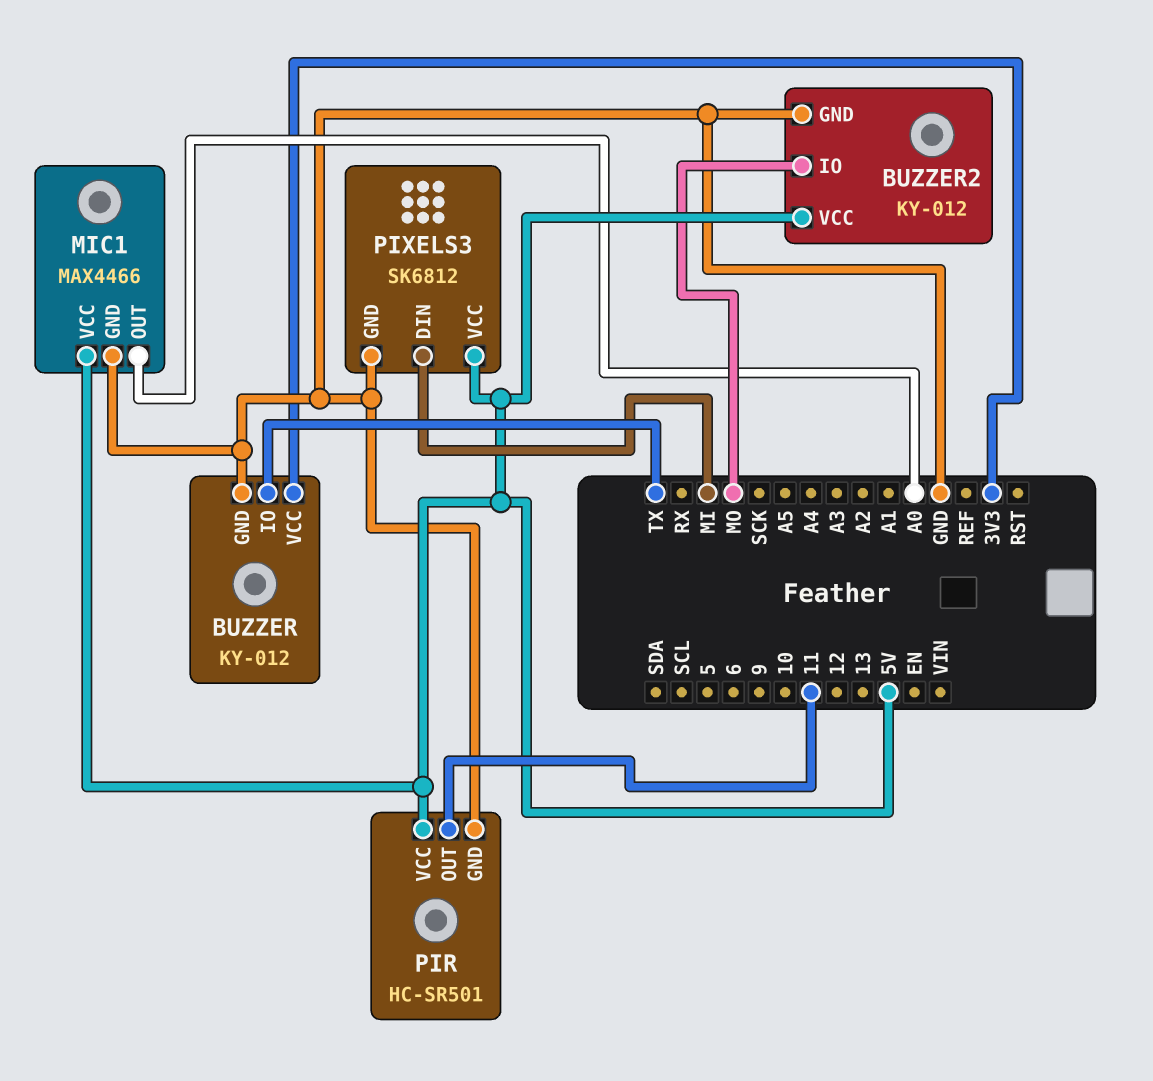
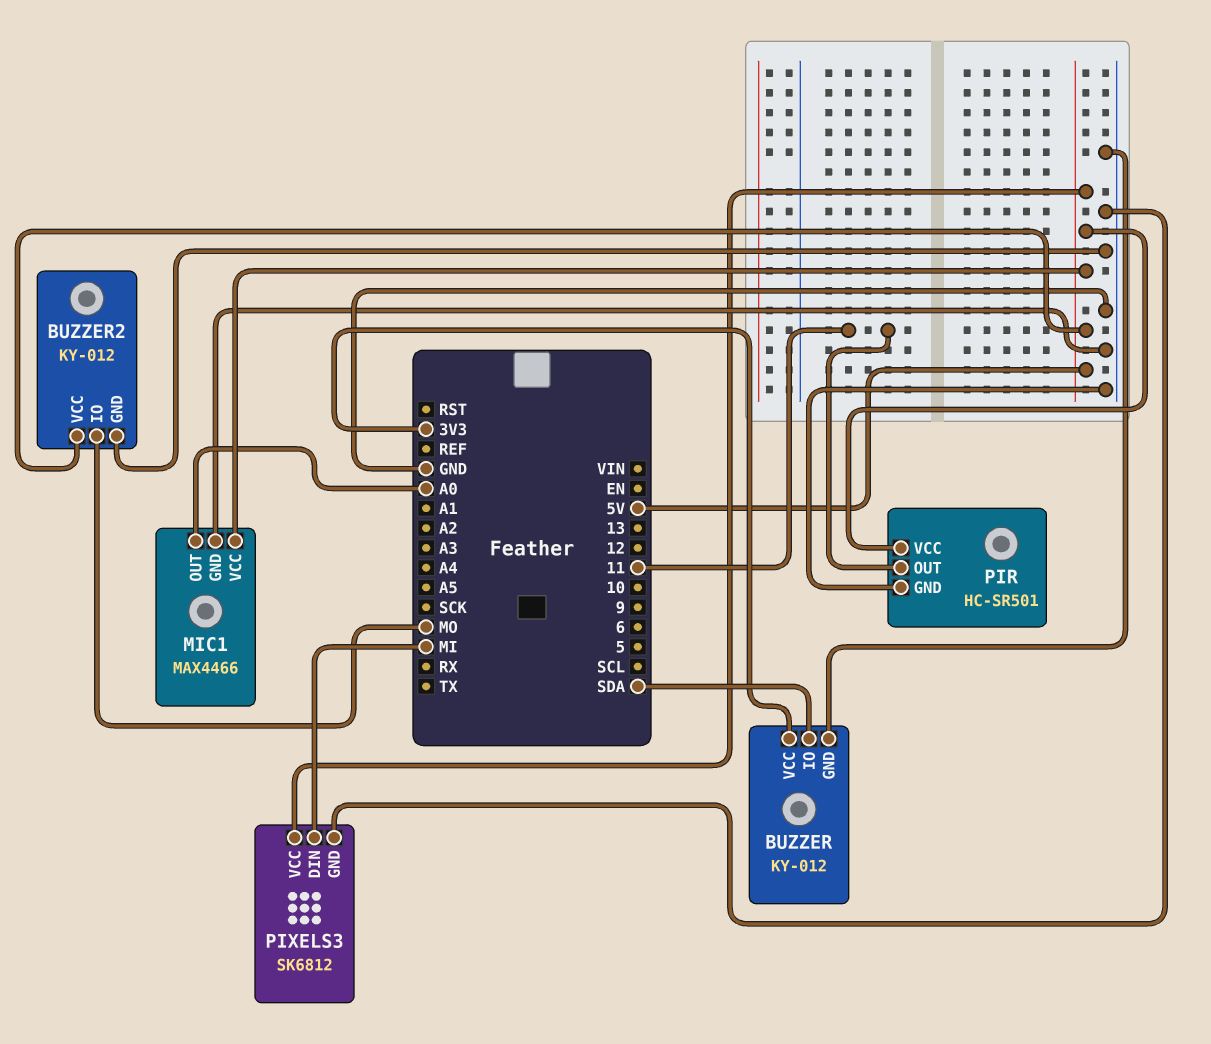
BUZZER pin IO: TX -> SDA

